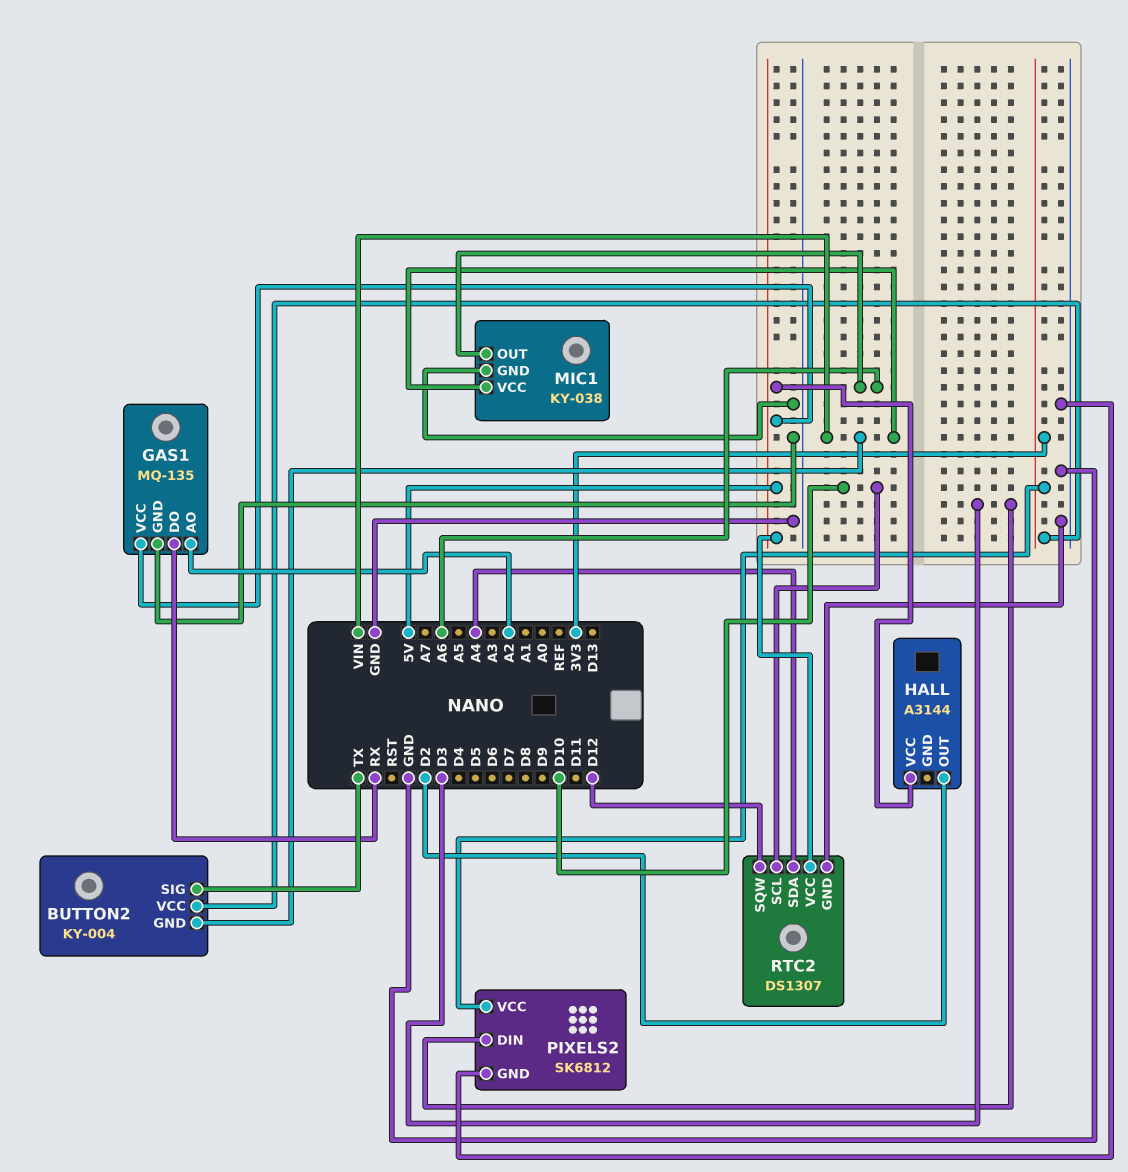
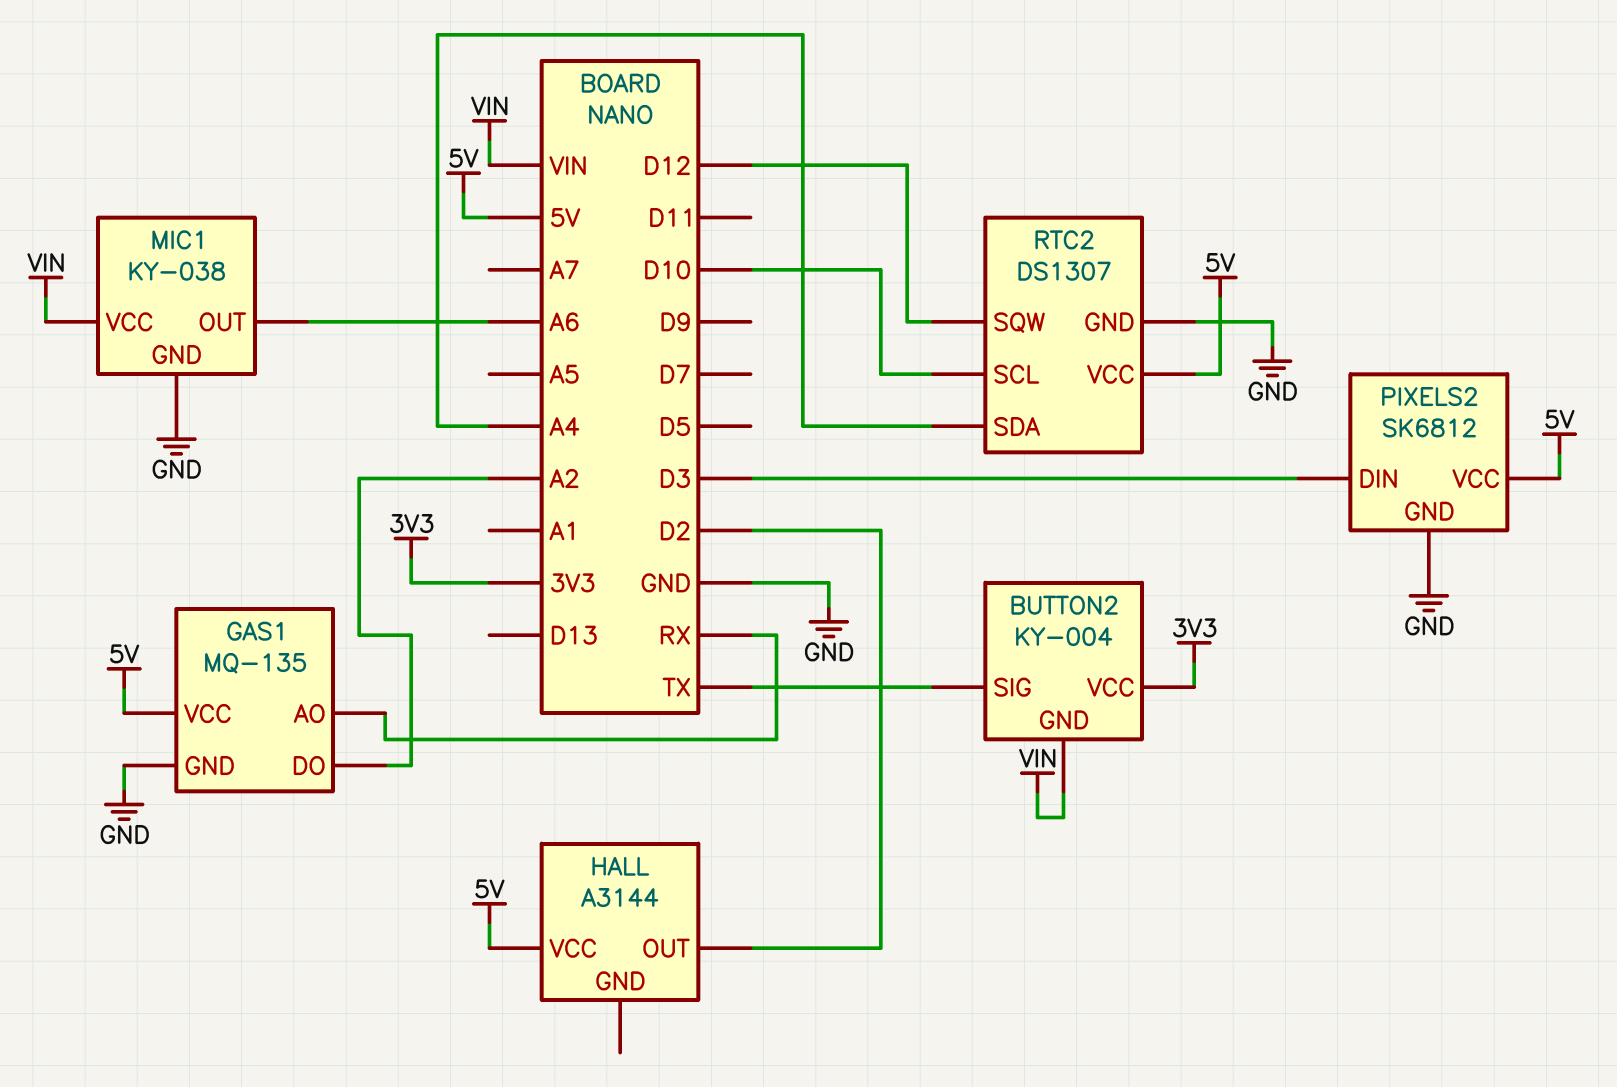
GAS1 pin AO: A2 -> RX
GAS1 pin DO: RX -> A2
PIXELS2 pin VCC: 3V3 -> 5V

